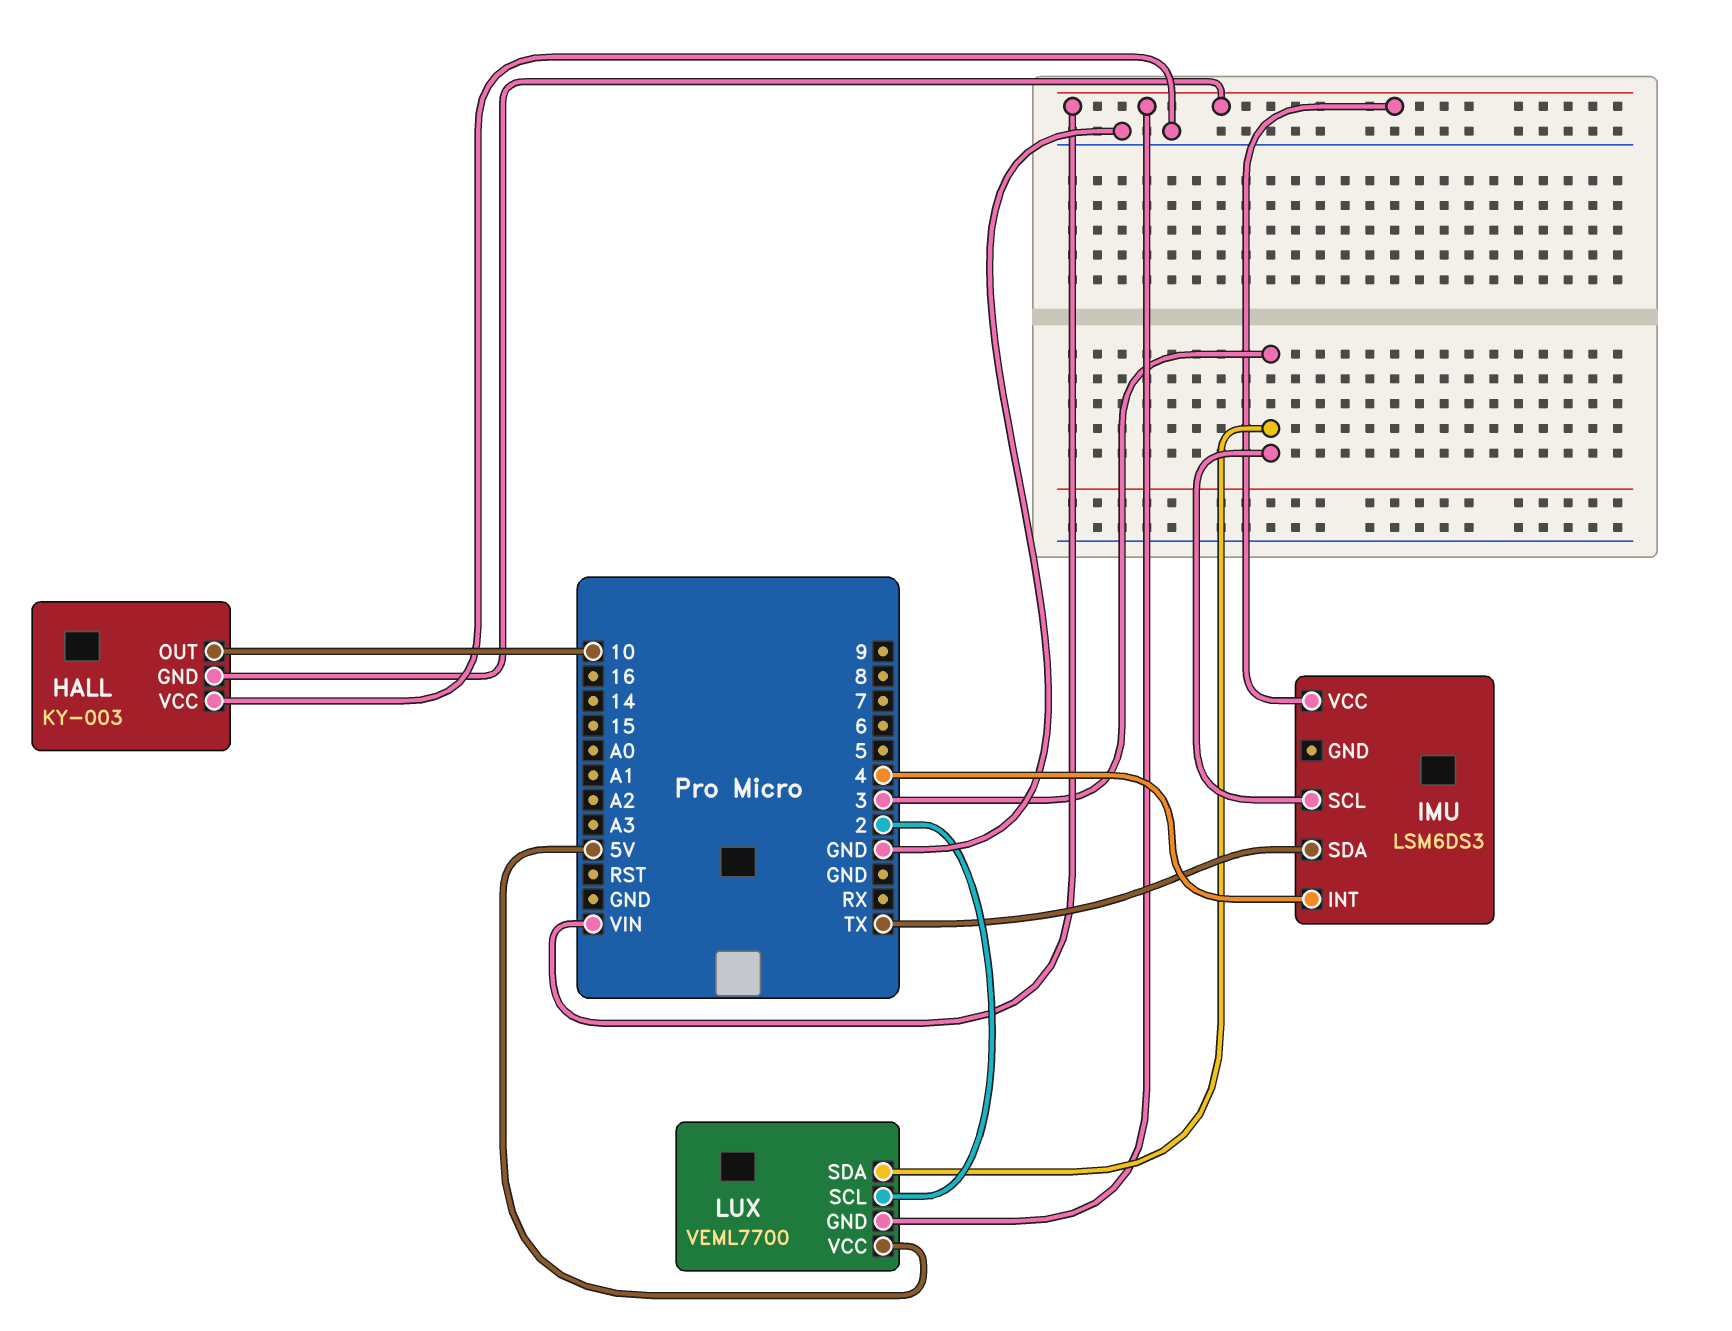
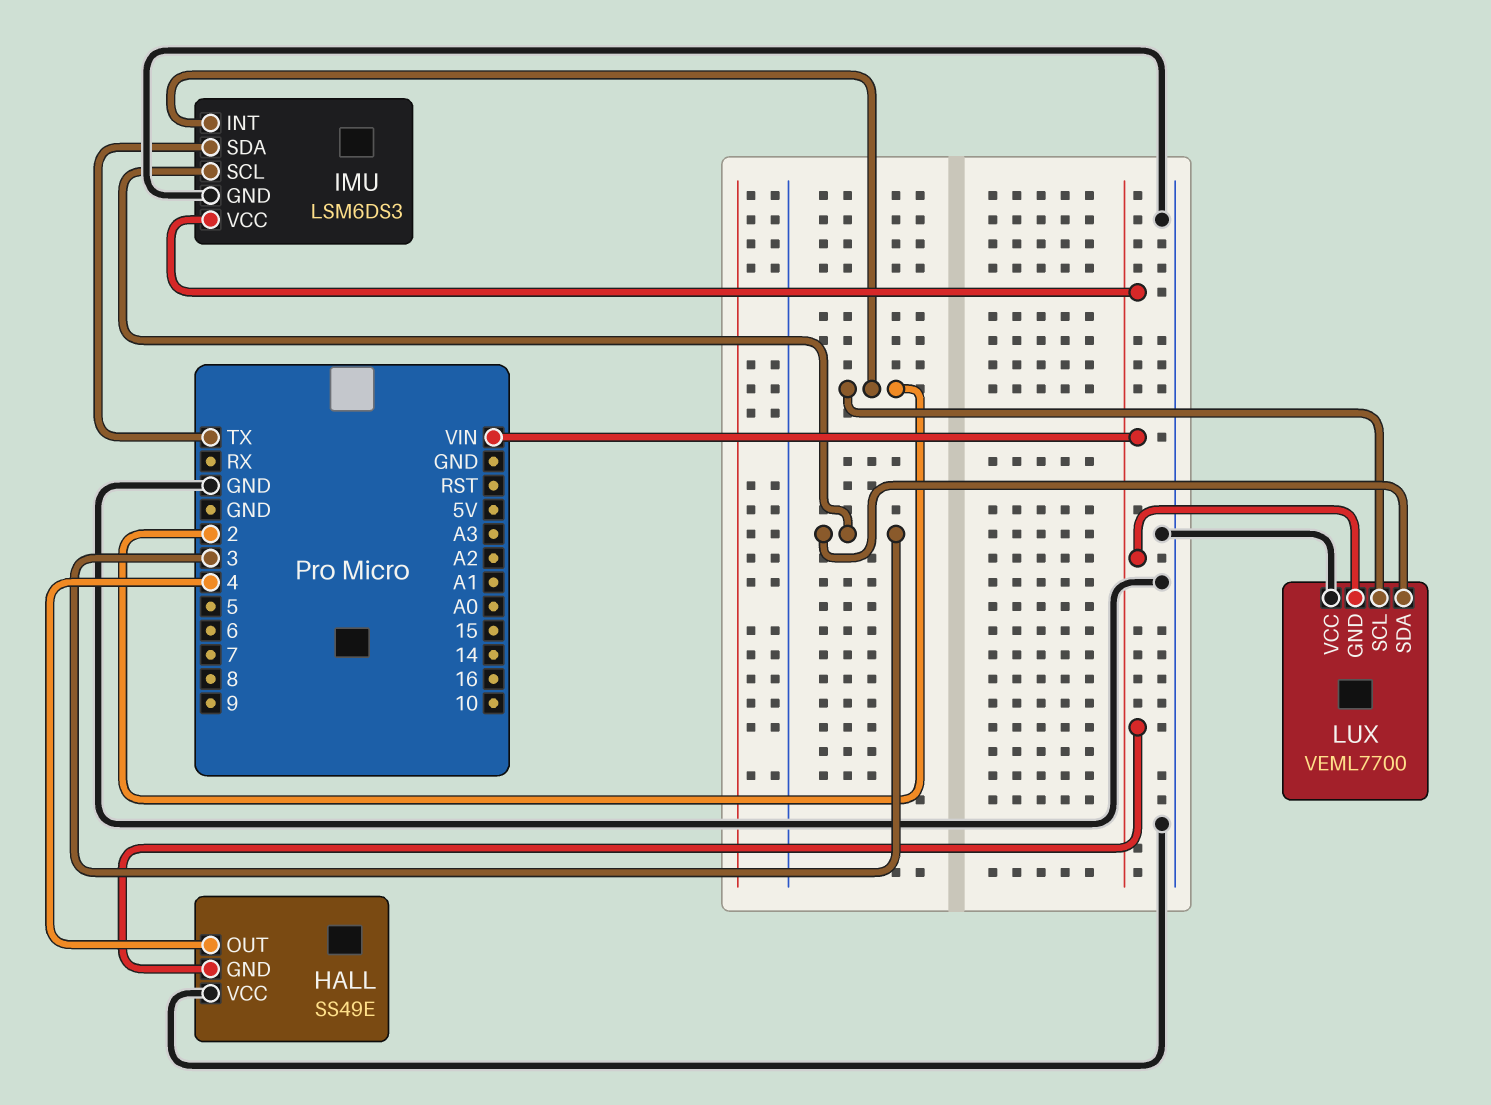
HALL: KY-003 -> SS49E
HALL pin OUT: 10 -> 4
IMU pin GND: none -> GND
IMU pin INT: 4 -> 2
LUX pin VCC: 5V -> GND

